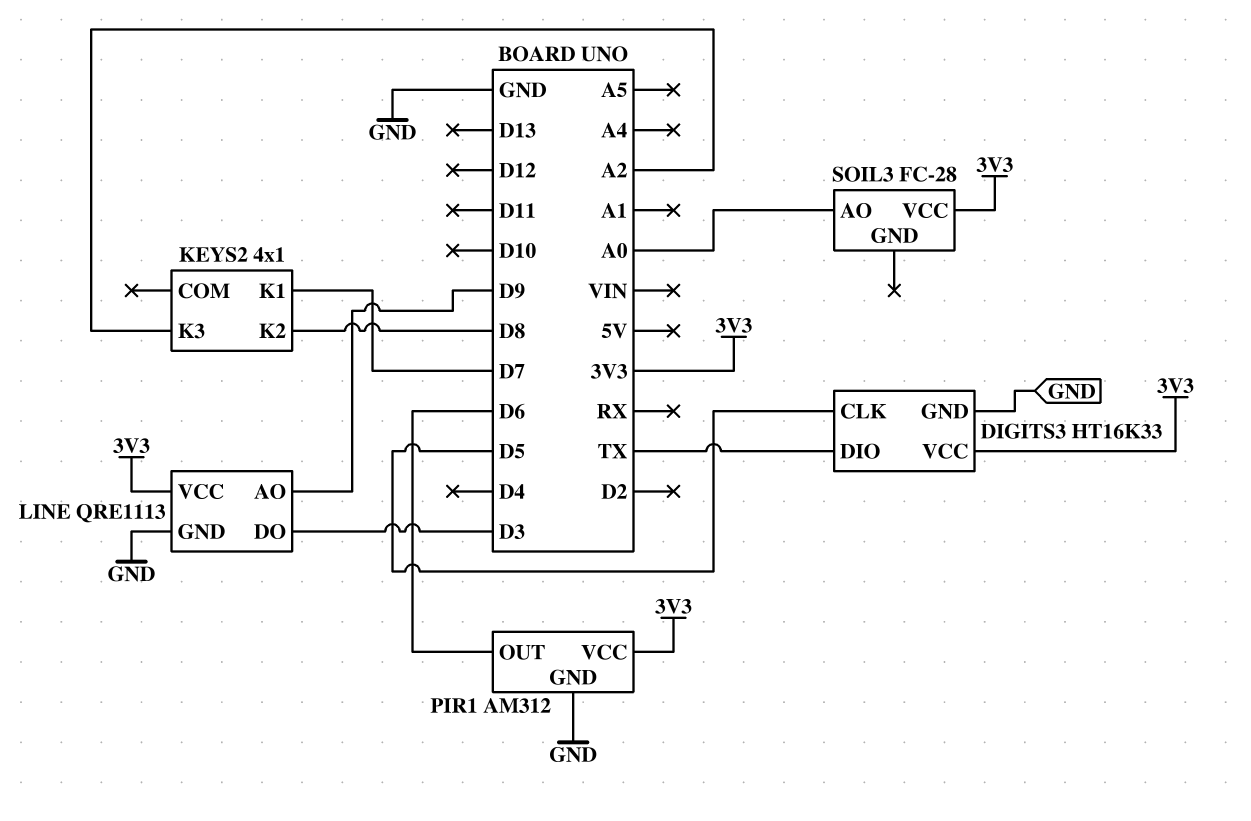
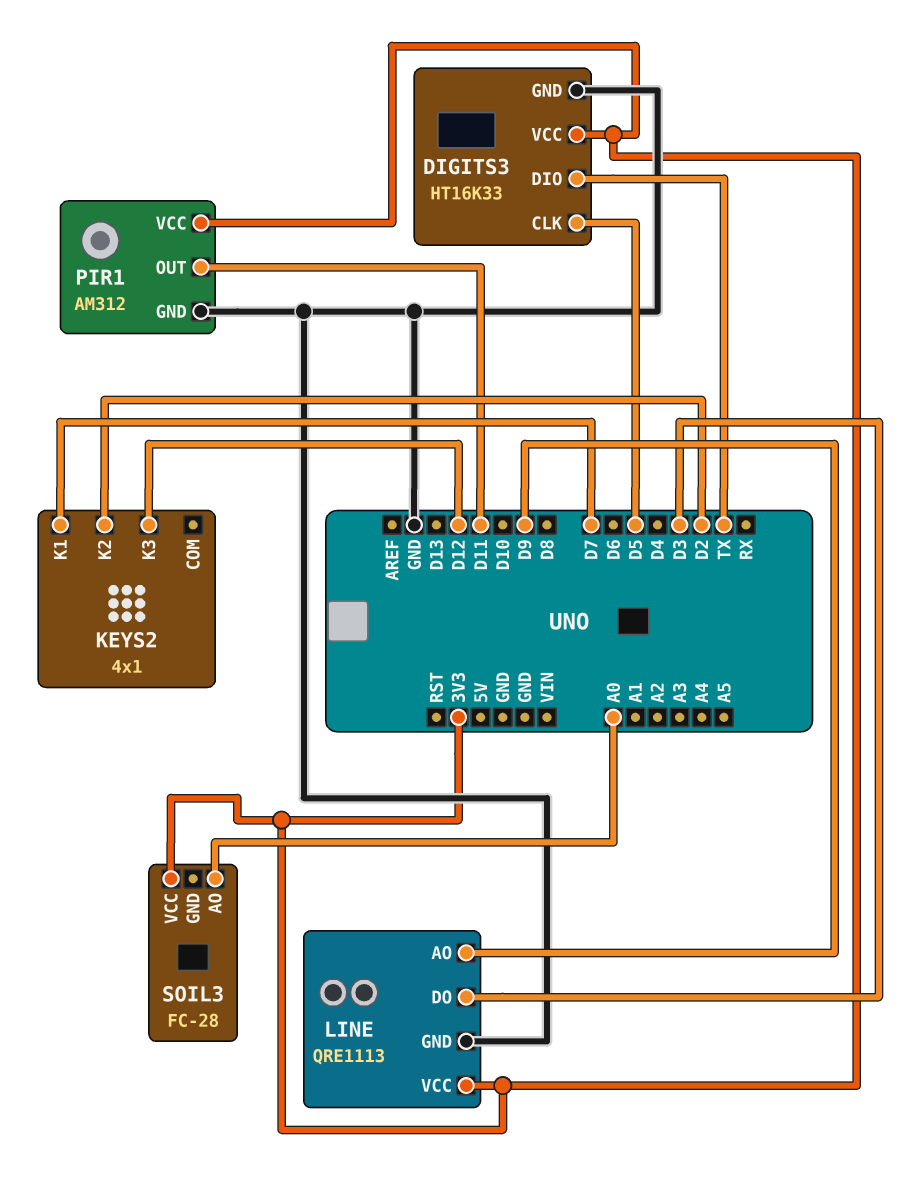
KEYS2 pin K2: D8 -> D2
KEYS2 pin K3: A2 -> D12
PIR1 pin OUT: D6 -> D11

